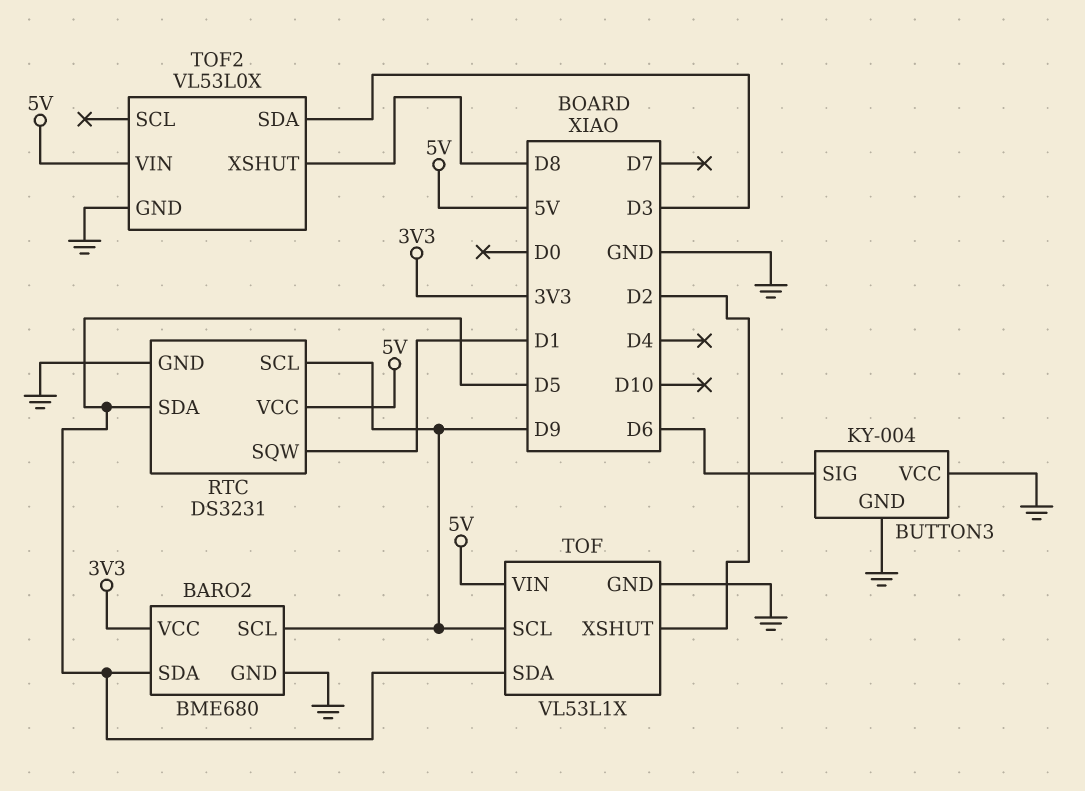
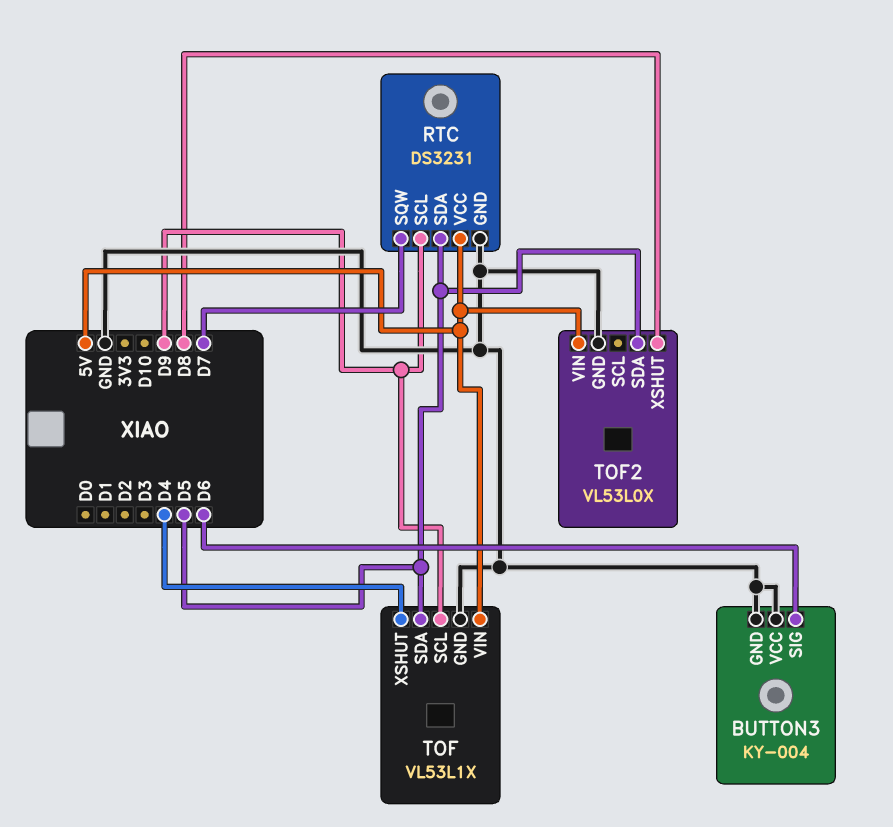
BARO2: BME680 -> none
BARO2 pin GND: GND -> none
BARO2 pin SCL: D9 -> none
BARO2 pin SDA: D5 -> none
BARO2 pin VCC: 3V3 -> none
RTC pin SQW: D1 -> D7
TOF pin XSHUT: D2 -> D4
TOF2 pin SDA: D3 -> D5

